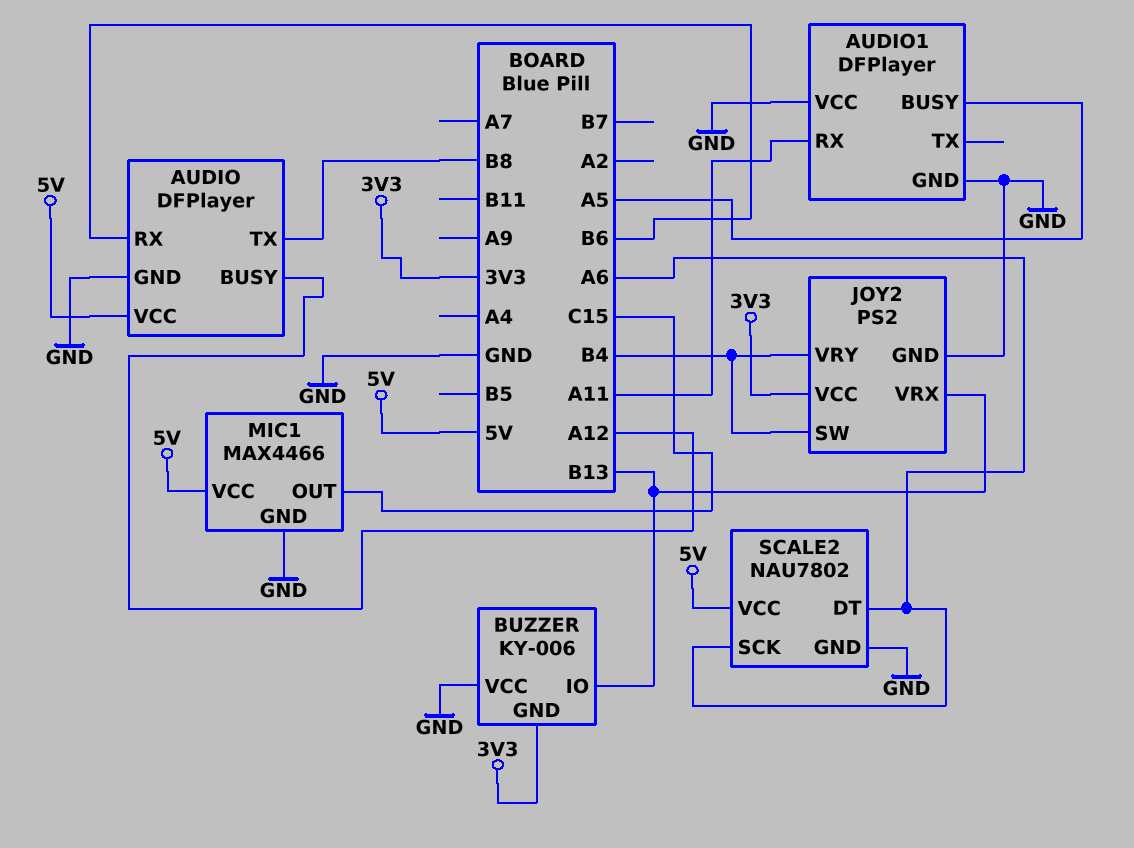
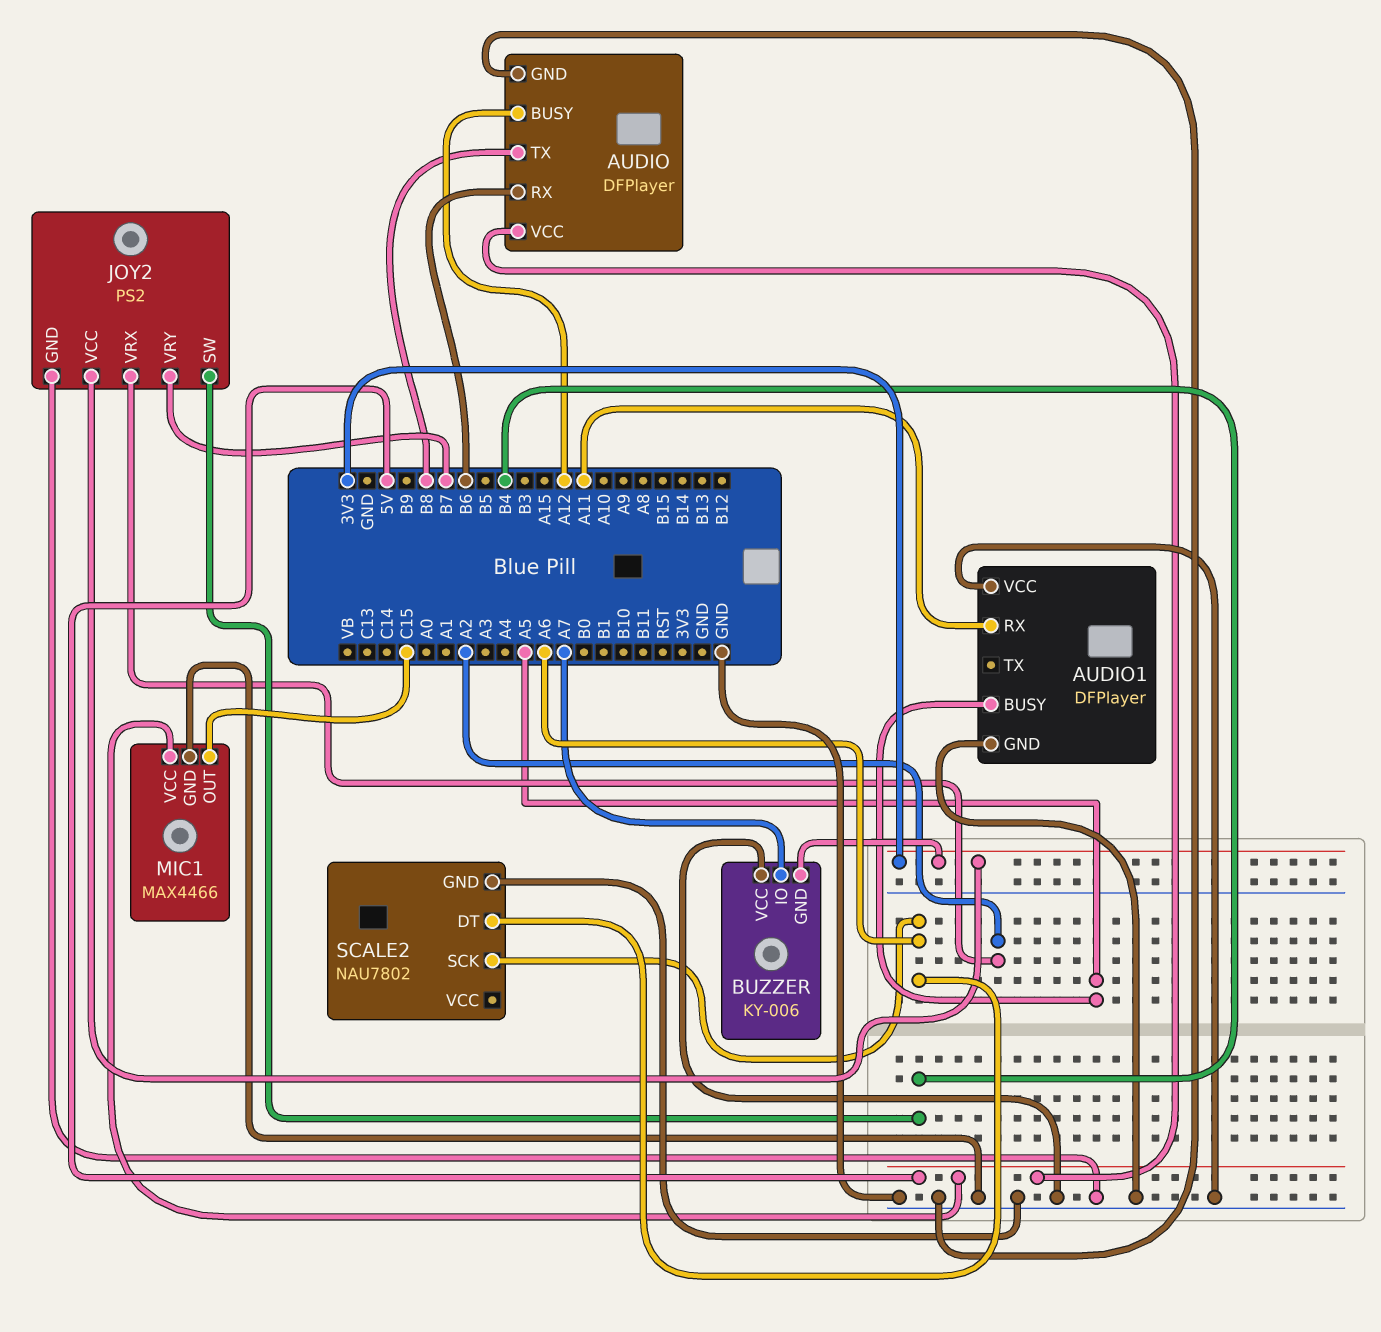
BUZZER pin IO: B13 -> A7
JOY2 pin VRX: B13 -> A2
JOY2 pin VRY: B4 -> B7
SCALE2 pin VCC: 5V -> none

